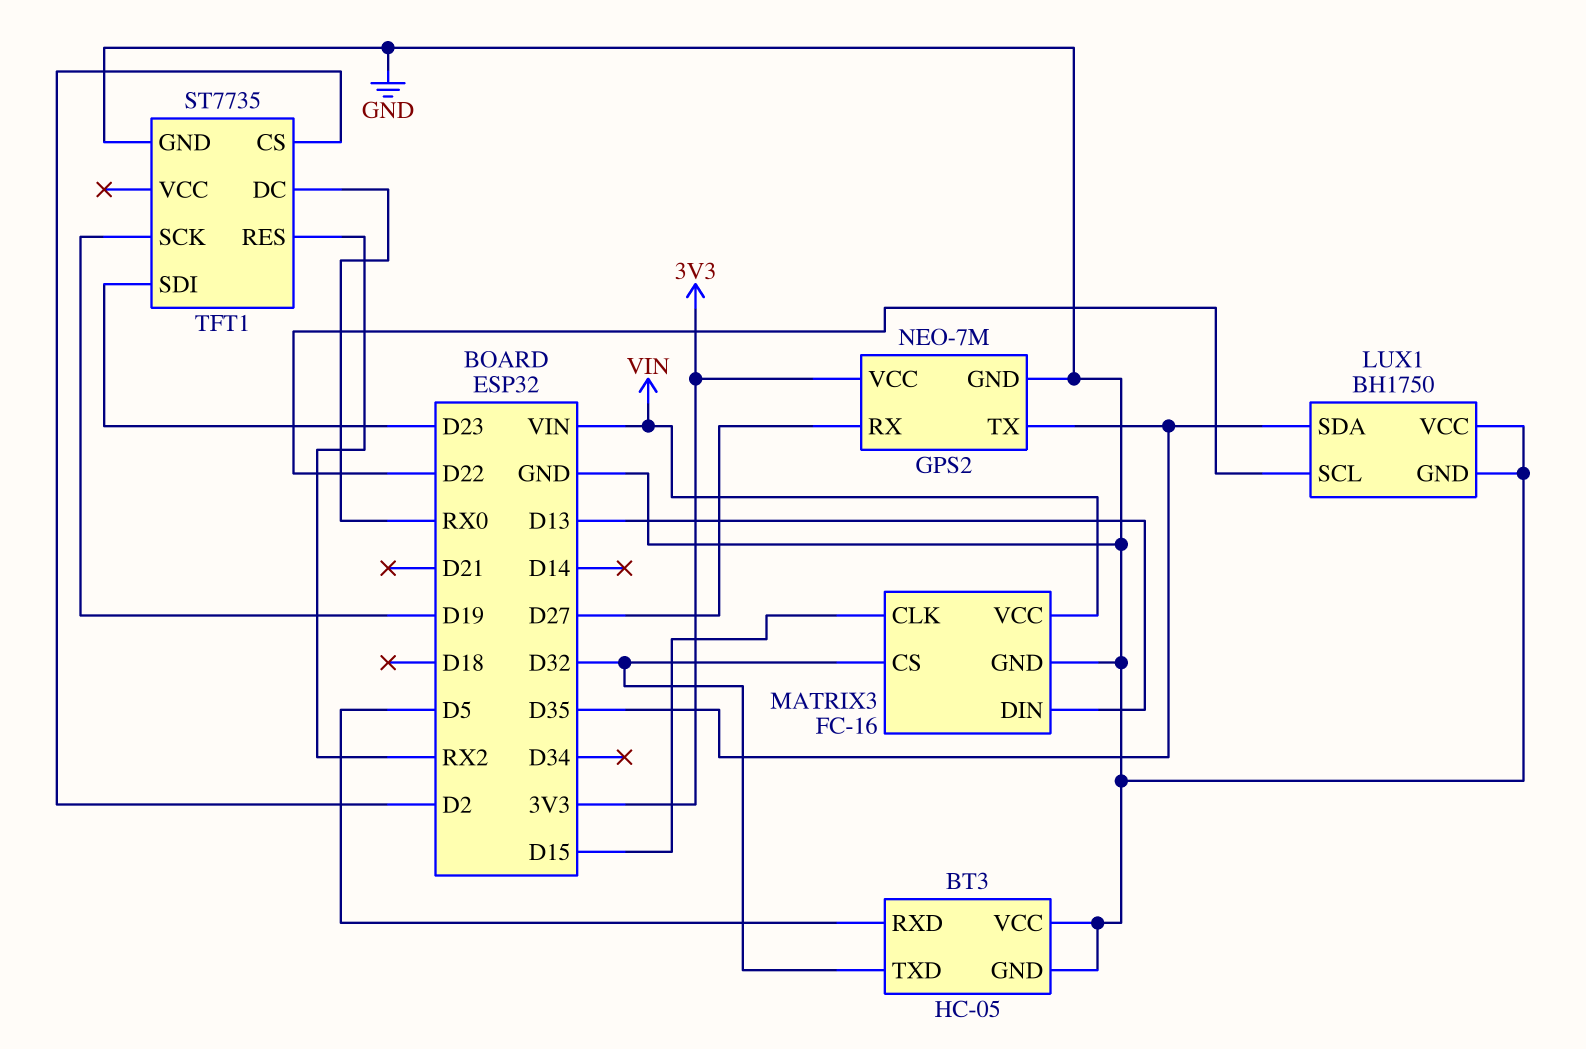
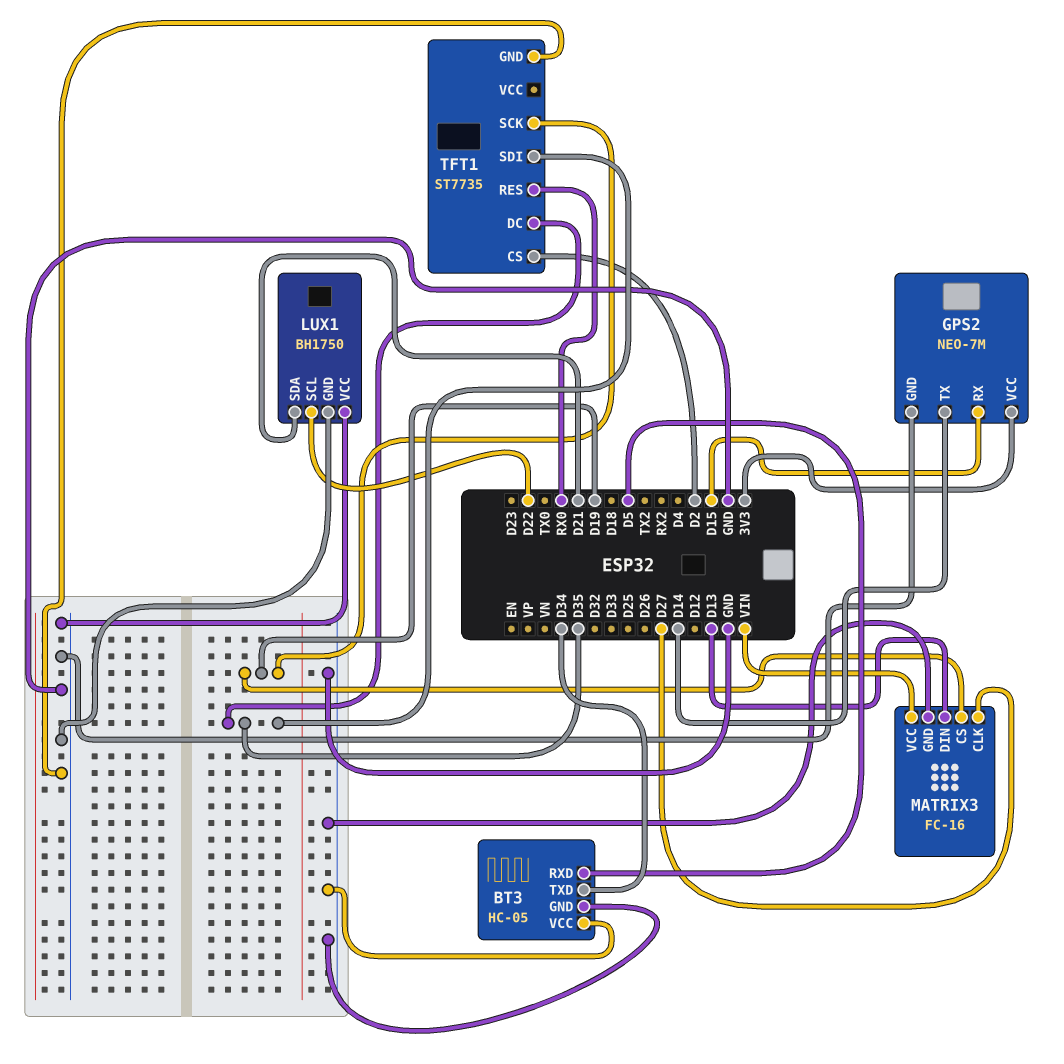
BT3 pin TXD: D32 -> D34
GPS2 pin RX: D27 -> D15
GPS2 pin TX: D35 -> D14
LUX1 pin SDA: D35 -> D21
MATRIX3 pin CLK: D15 -> D27
MATRIX3 pin CS: D32 -> D19
TFT1 pin DC: RX0 -> D35
TFT1 pin RES: RX2 -> RX0
TFT1 pin SDI: D23 -> D35

